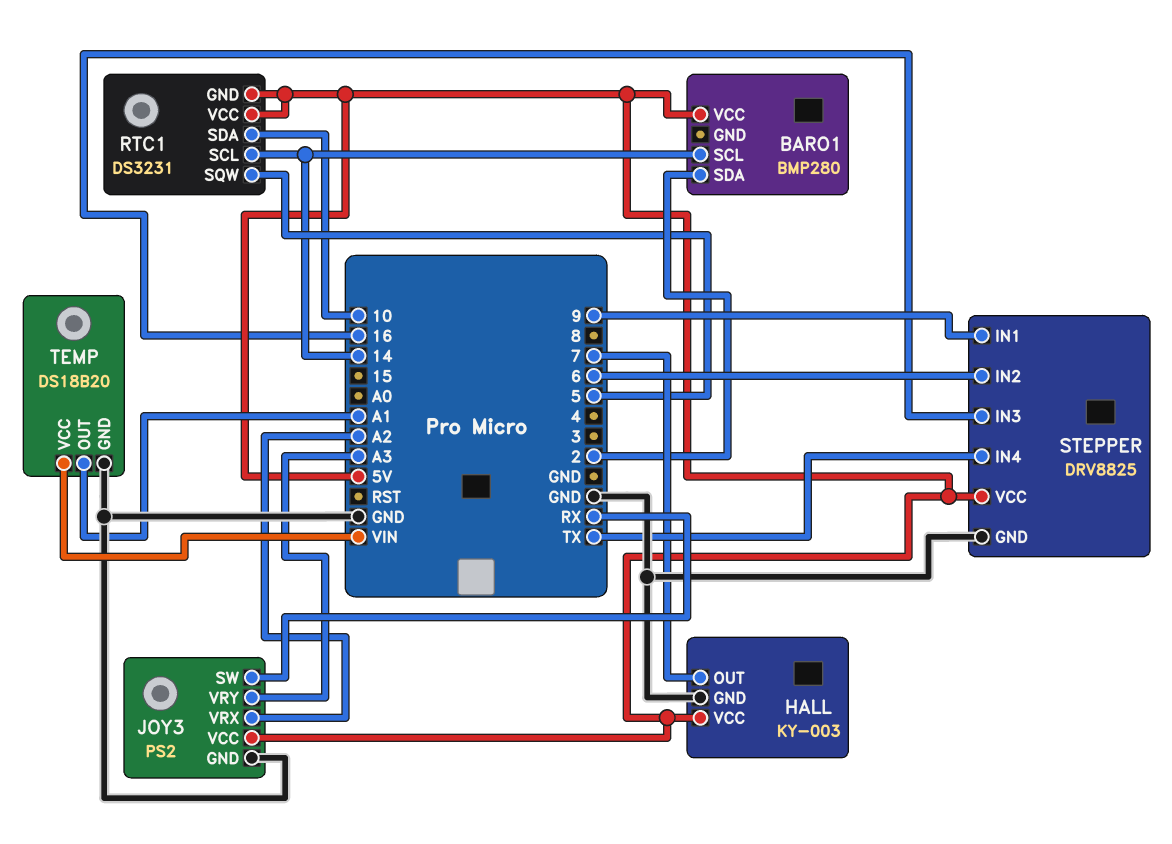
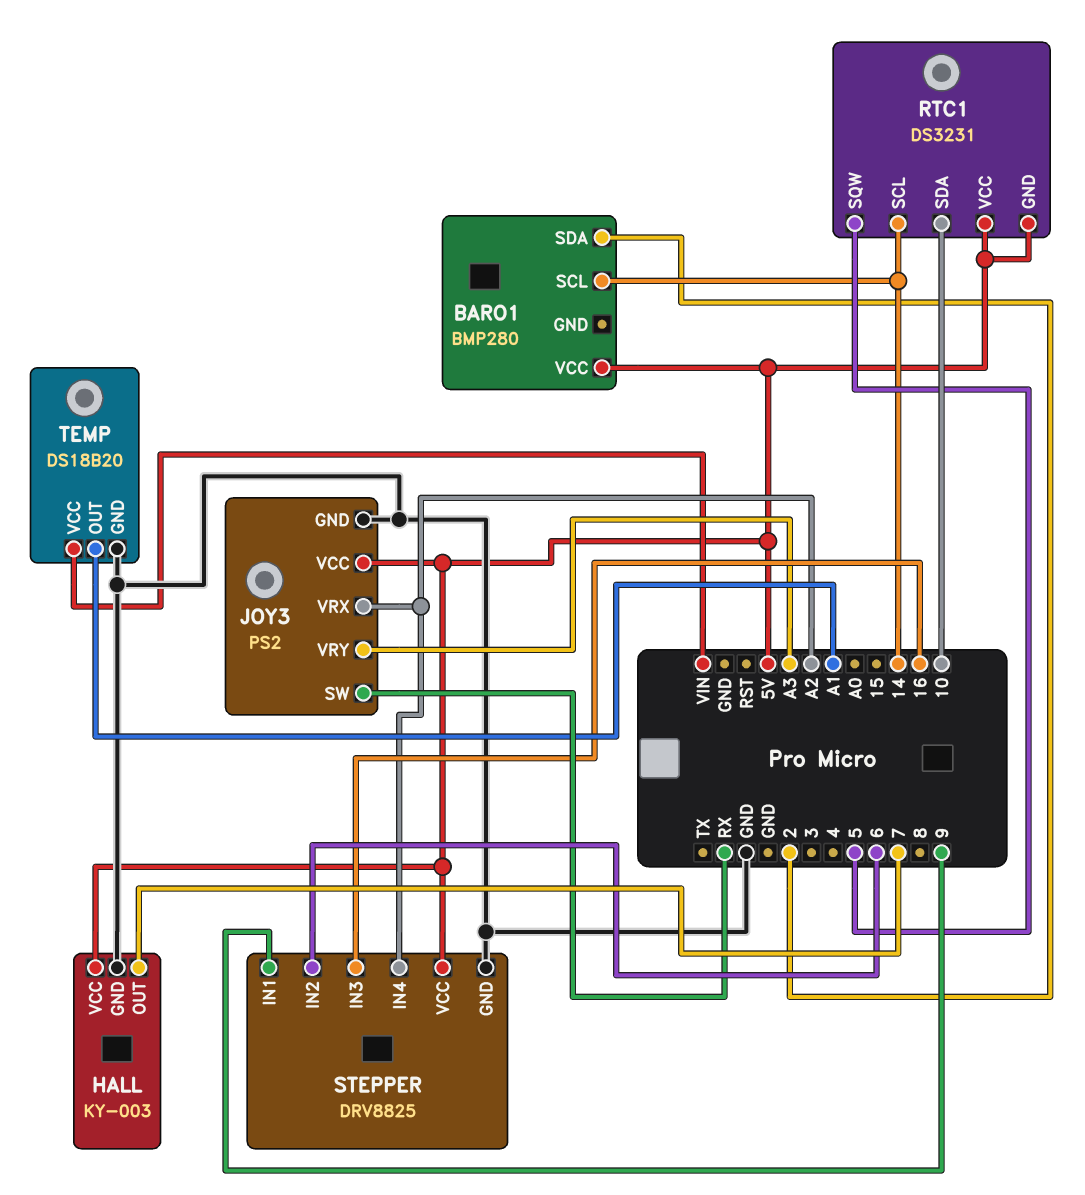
STEPPER pin IN4: TX -> A2

